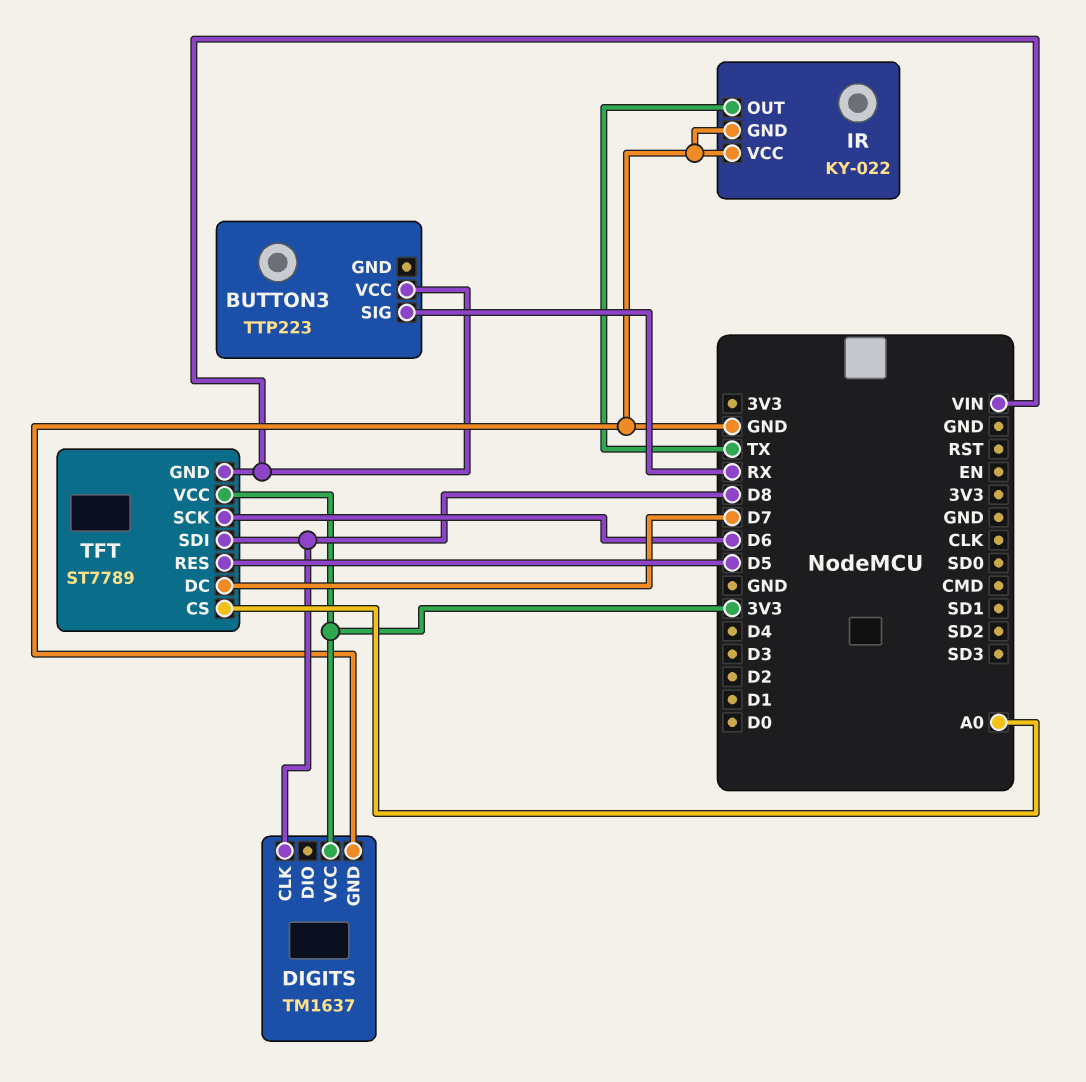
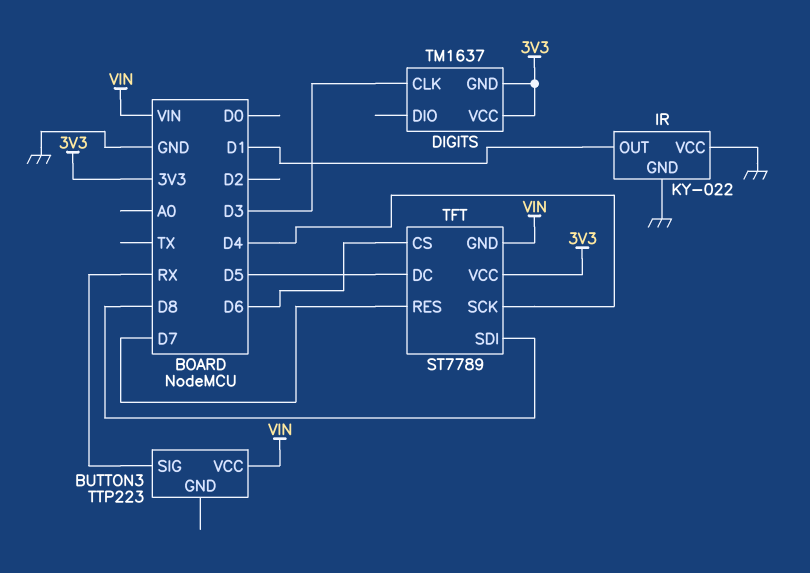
DIGITS pin CLK: D8 -> D3
DIGITS pin GND: GND -> 3V3
IR pin OUT: TX -> D1
TFT pin CS: A0 -> D6
TFT pin DC: D7 -> D5
TFT pin RES: D5 -> D7
TFT pin SCK: D6 -> D4

